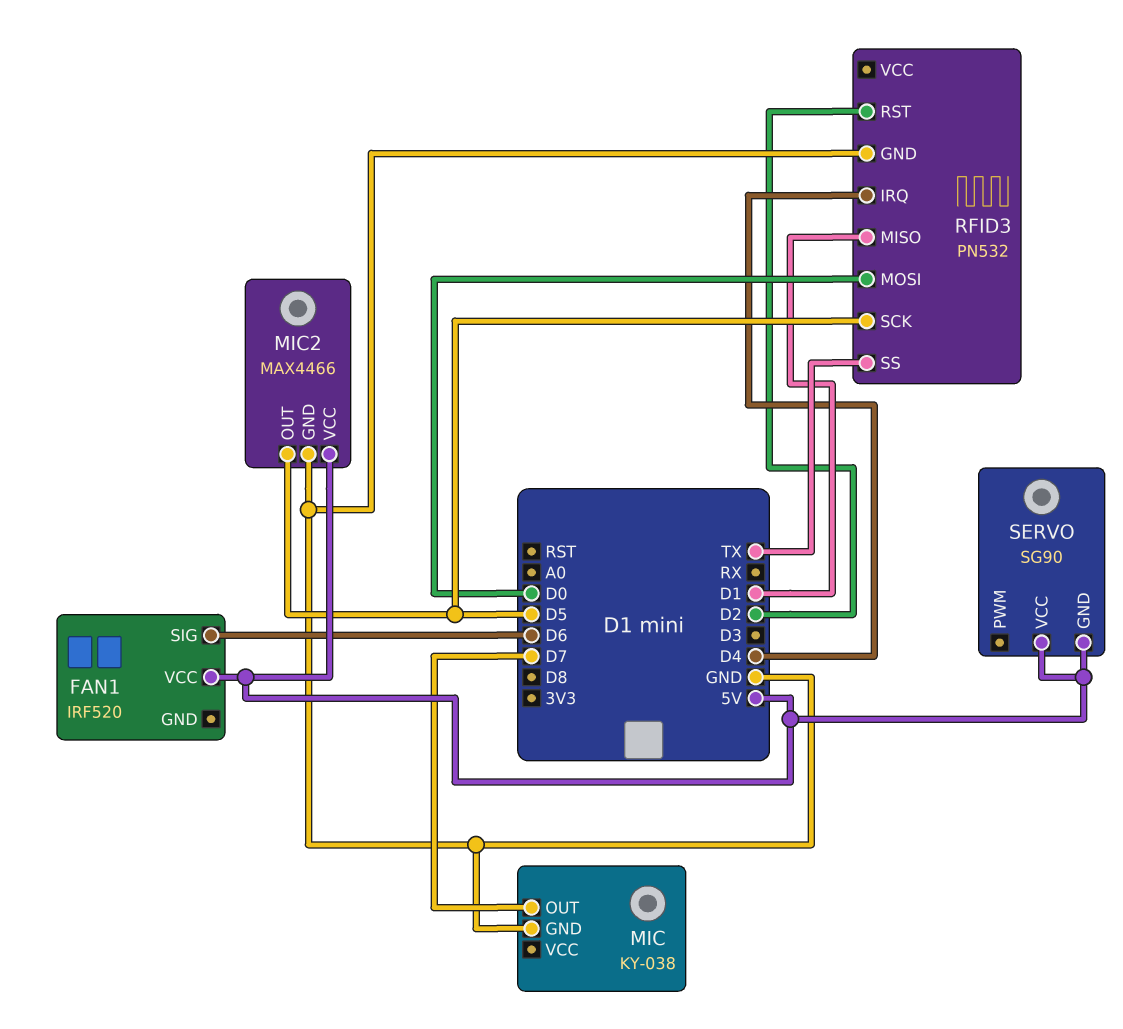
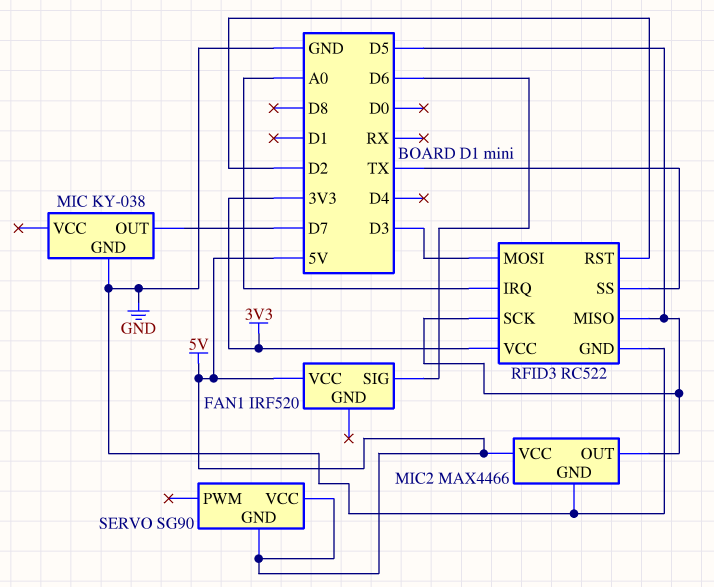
RFID3: PN532 -> RC522
RFID3 pin IRQ: D4 -> A0
RFID3 pin MISO: D1 -> D5
RFID3 pin MOSI: D0 -> D3
RFID3 pin VCC: none -> 3V3

